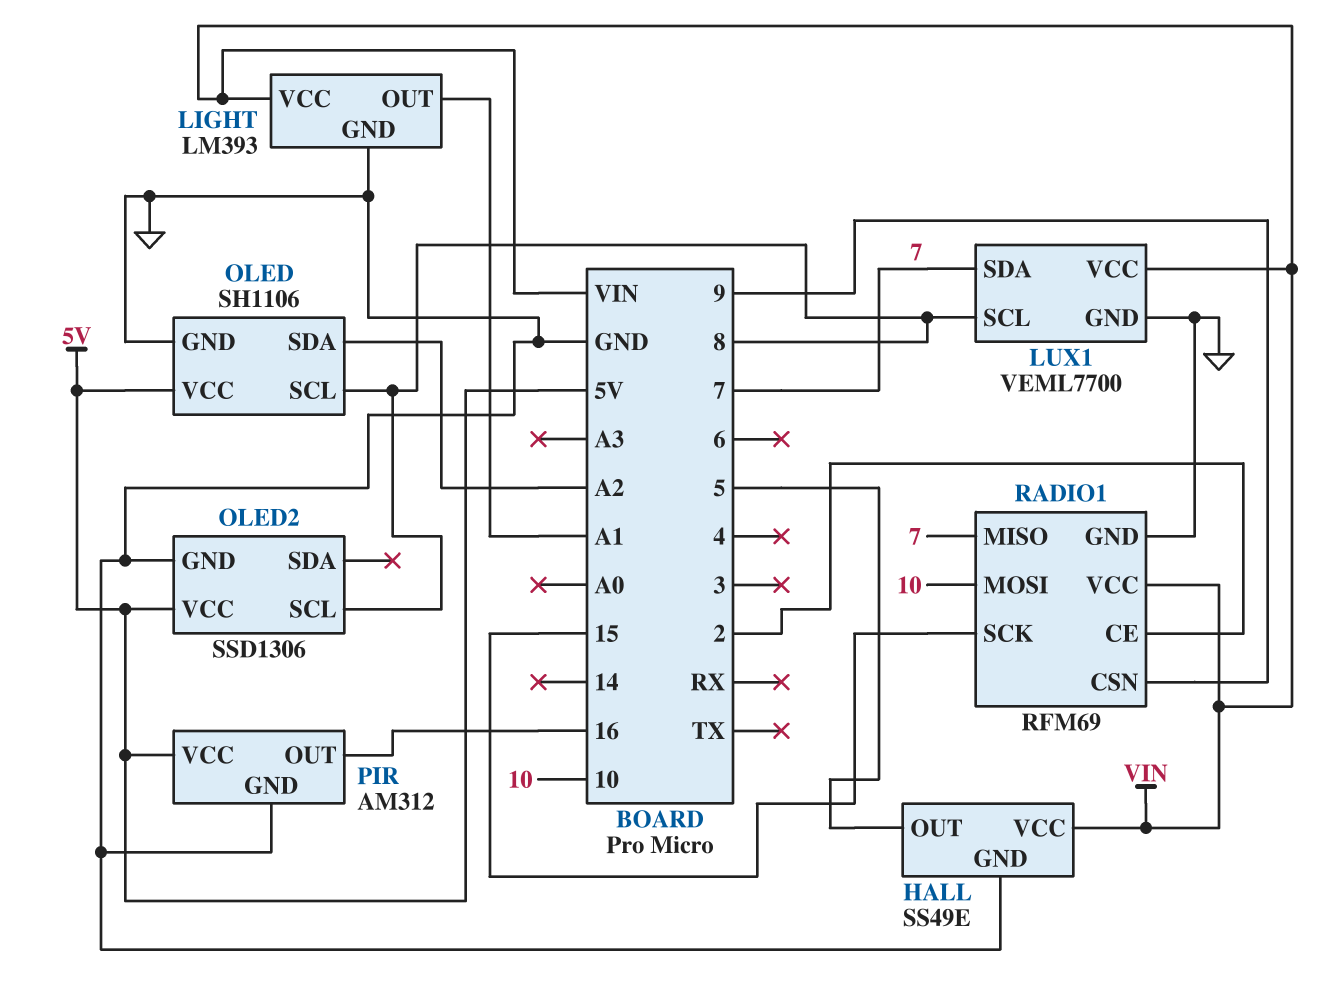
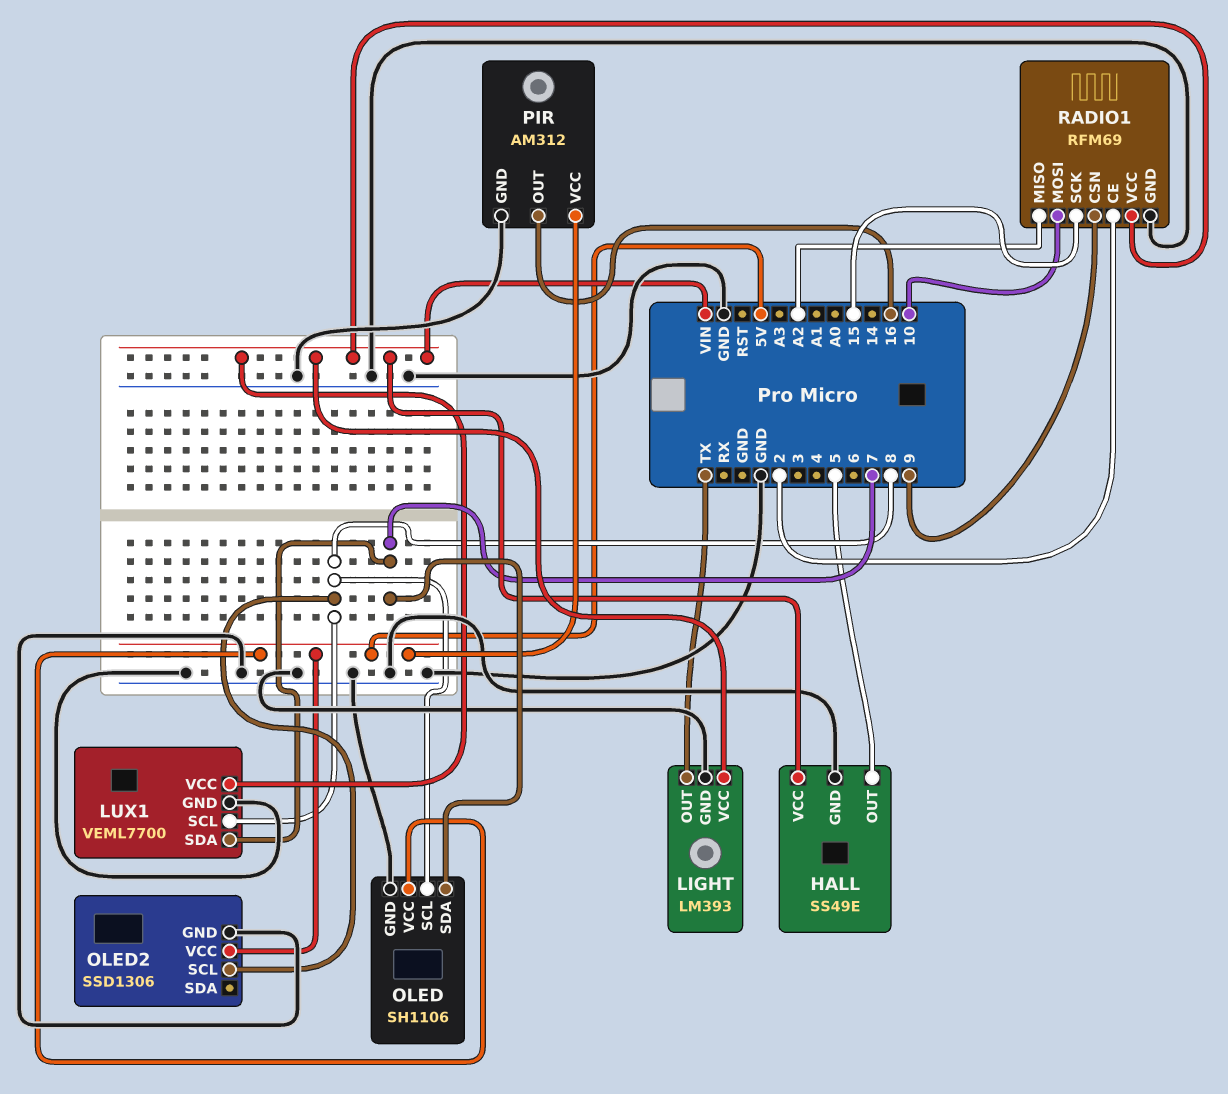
LIGHT pin OUT: A1 -> TX
OLED pin SDA: A2 -> 7
RADIO1 pin MISO: 7 -> A2

